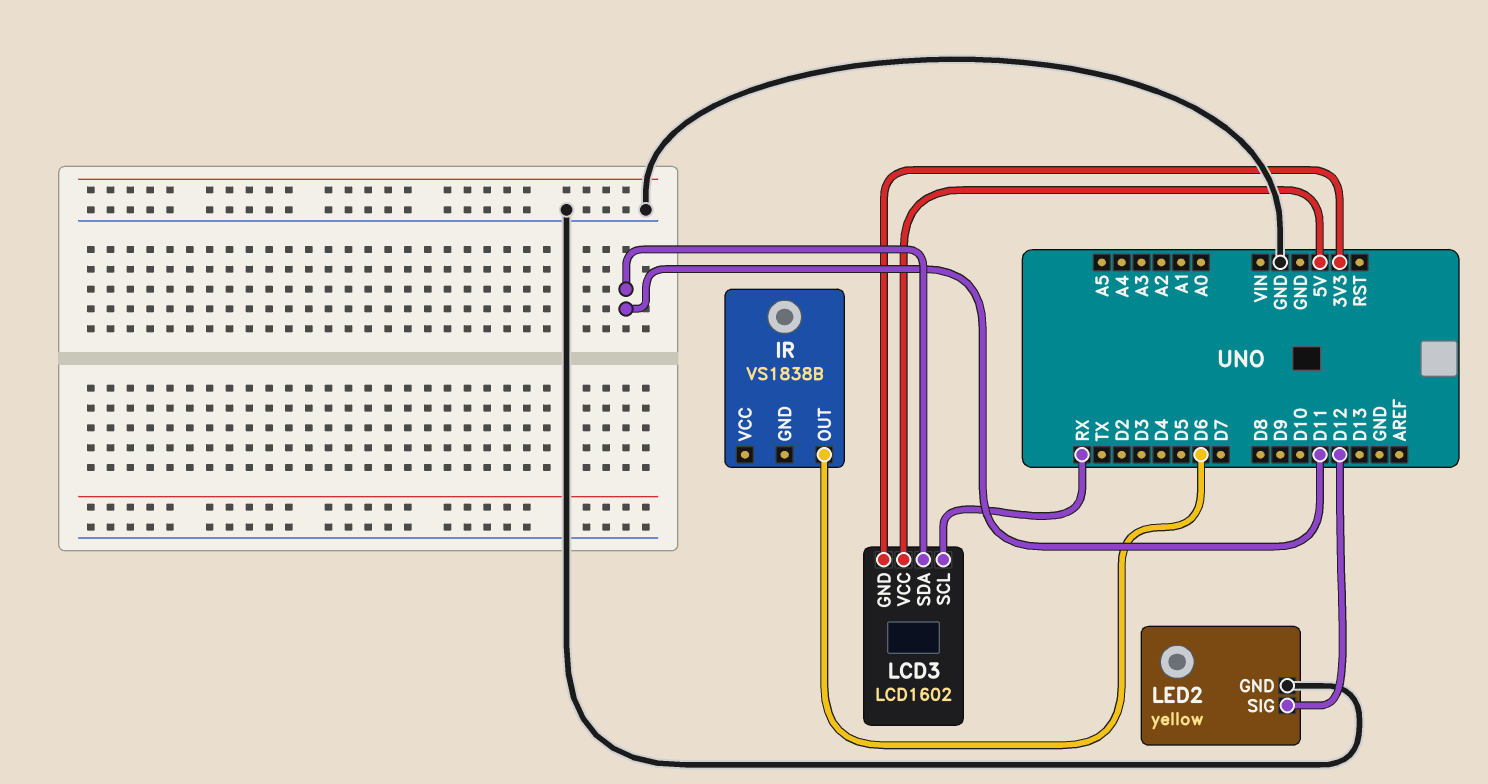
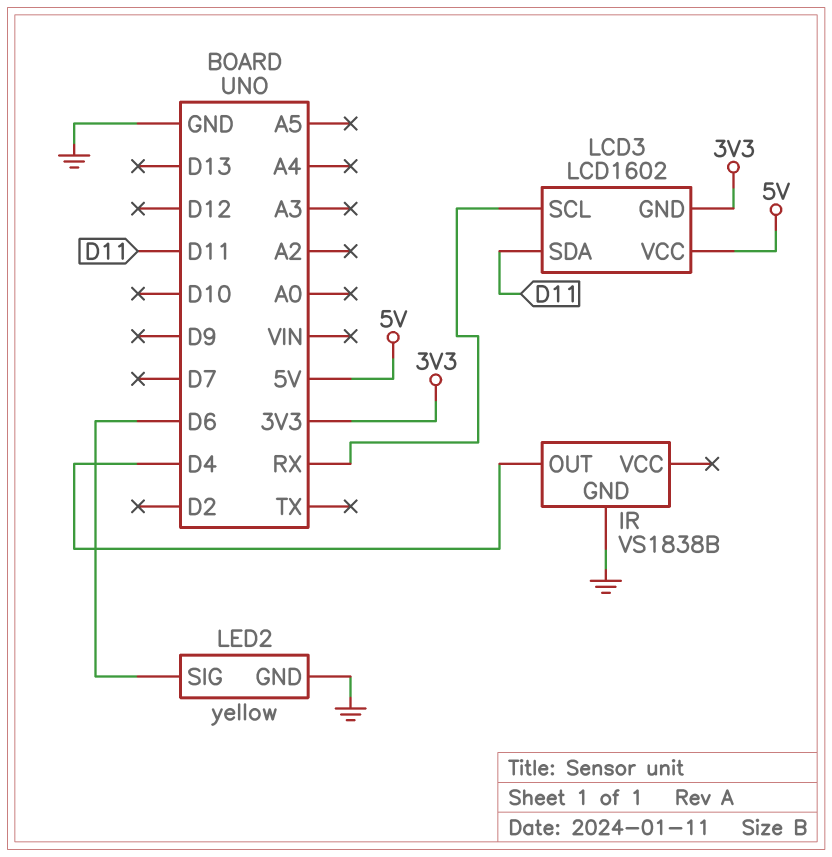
IR pin GND: none -> GND
IR pin OUT: D6 -> D4
LED2 pin SIG: D12 -> D6

